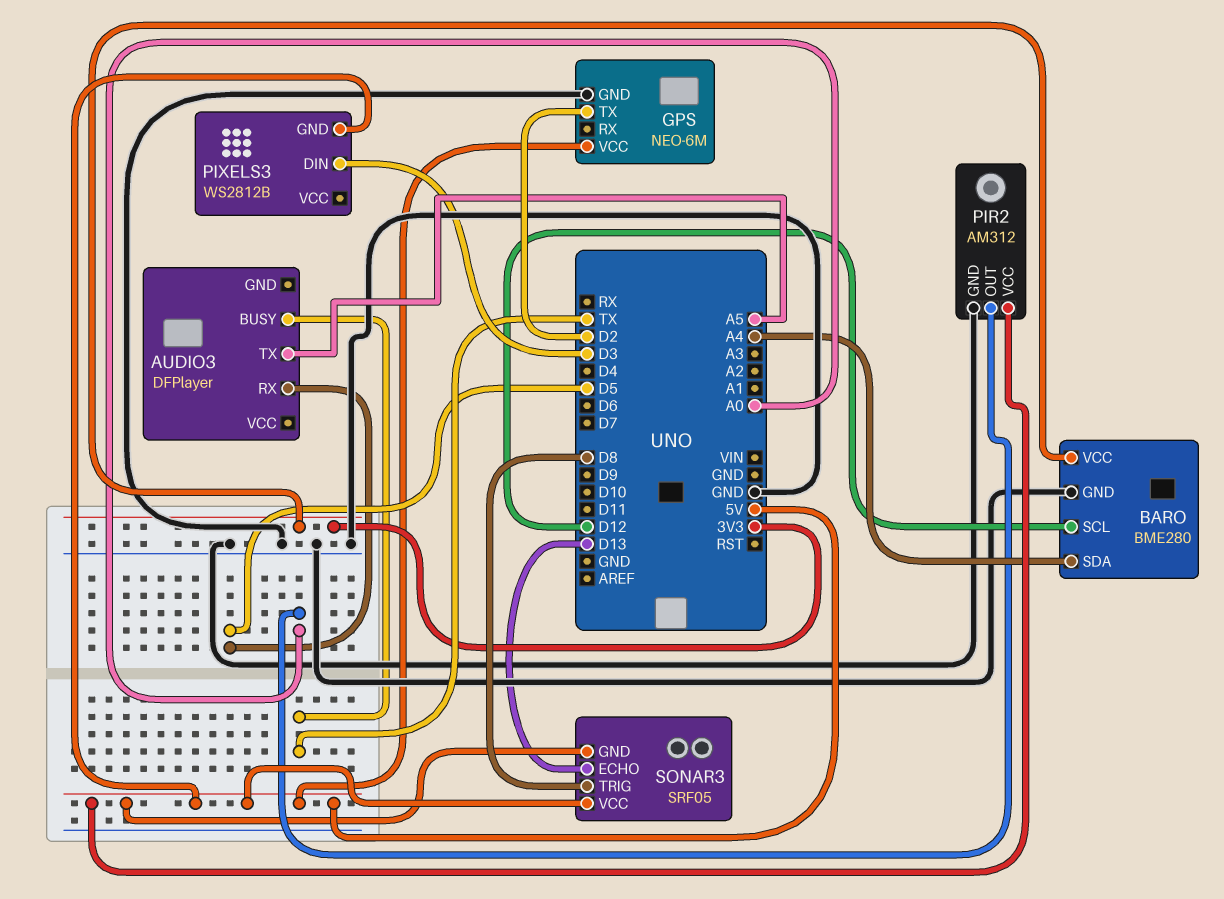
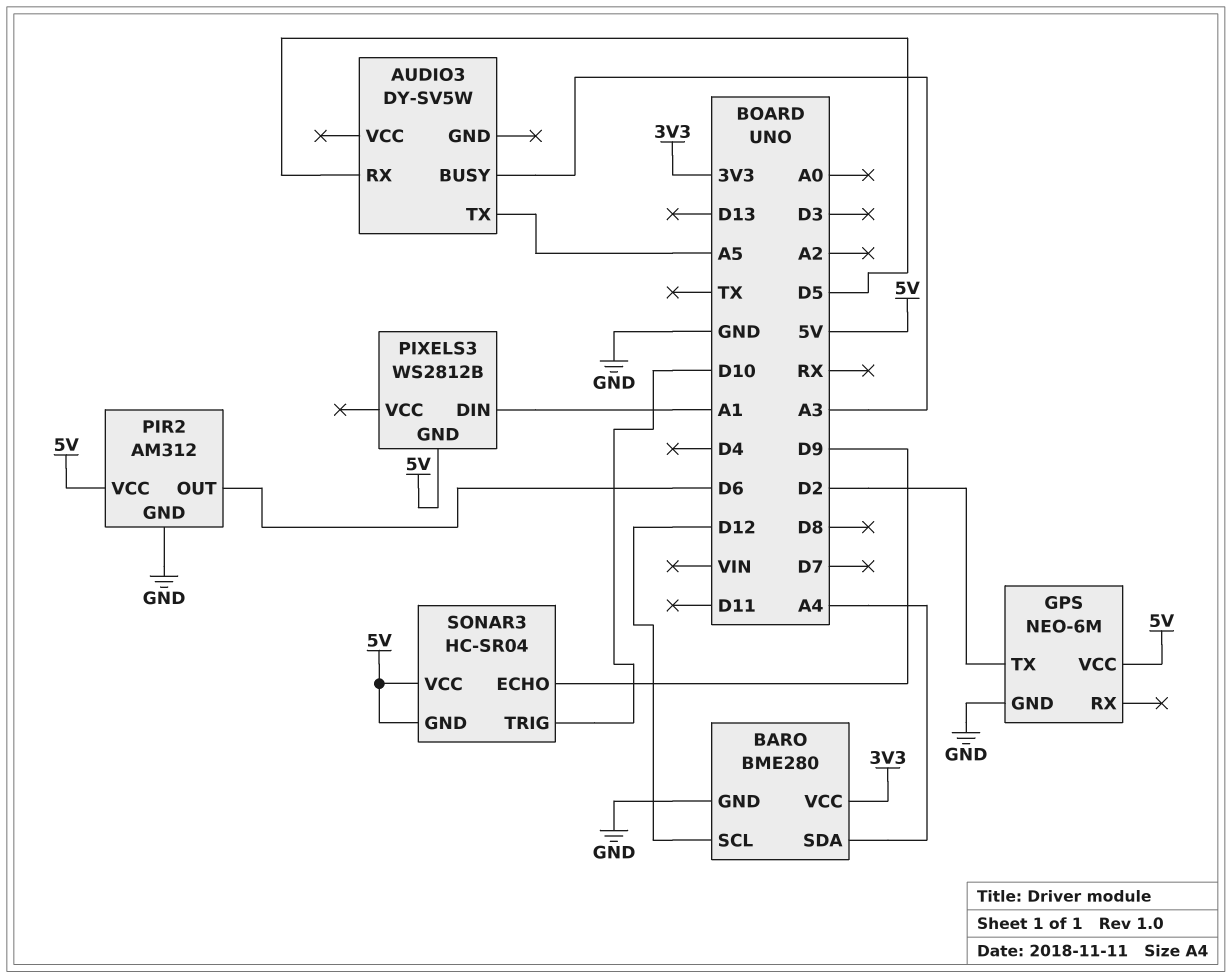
AUDIO3: DFPlayer -> DY-SV5W
AUDIO3 pin BUSY: TX -> A3
PIR2 pin OUT: A0 -> D6
PIXELS3 pin DIN: D3 -> A1
SONAR3: SRF05 -> HC-SR04
SONAR3 pin ECHO: D13 -> D9
SONAR3 pin TRIG: D8 -> D10

